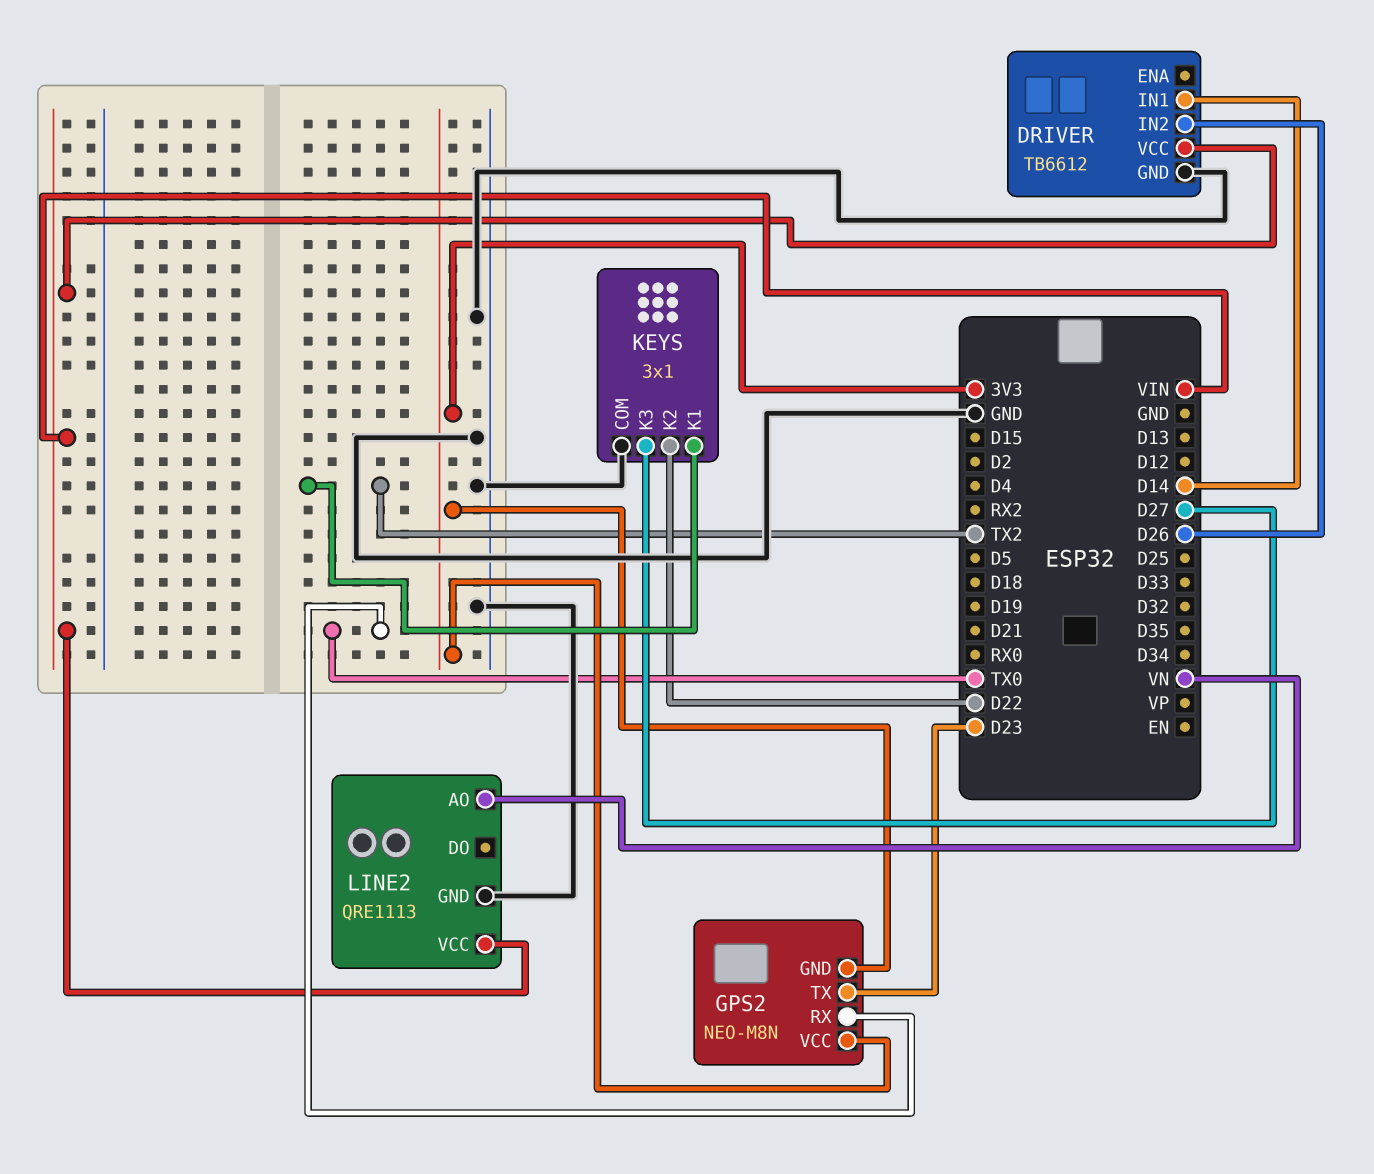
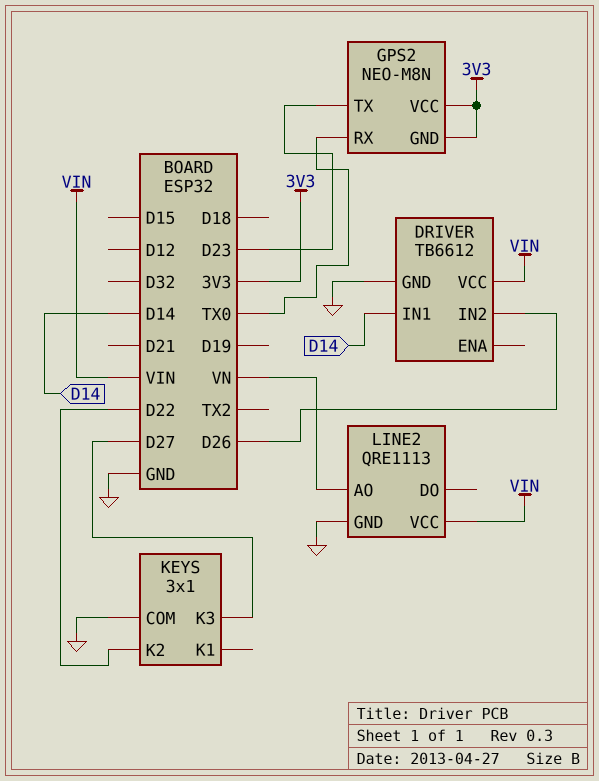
KEYS pin K1: TX2 -> none

